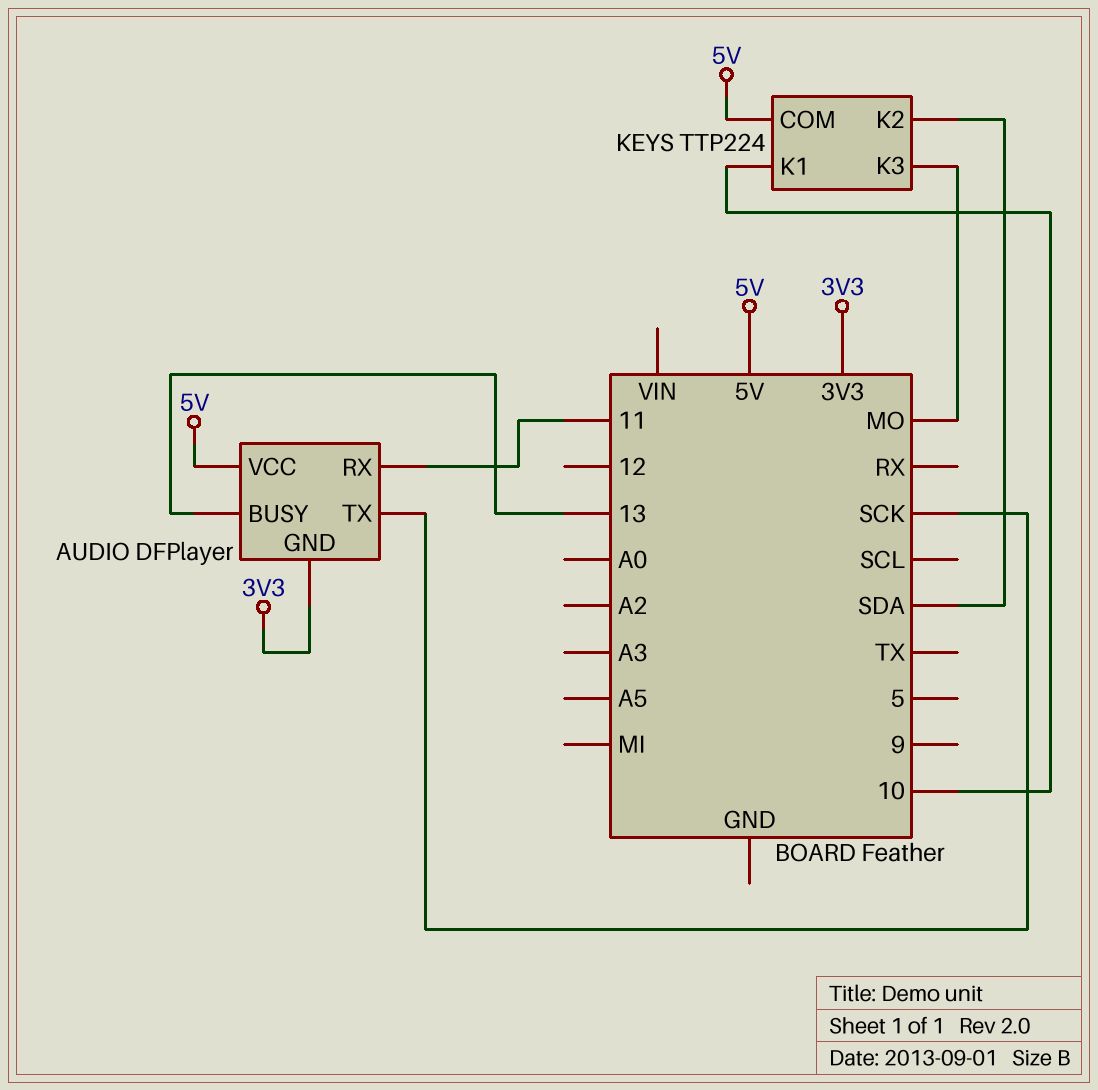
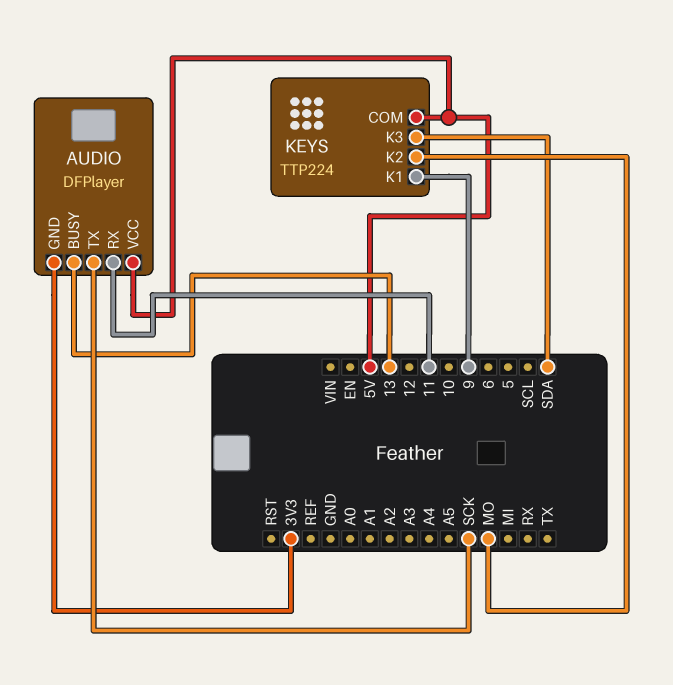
KEYS pin K1: 10 -> 9
KEYS pin K2: SDA -> MO
KEYS pin K3: MO -> SDA

